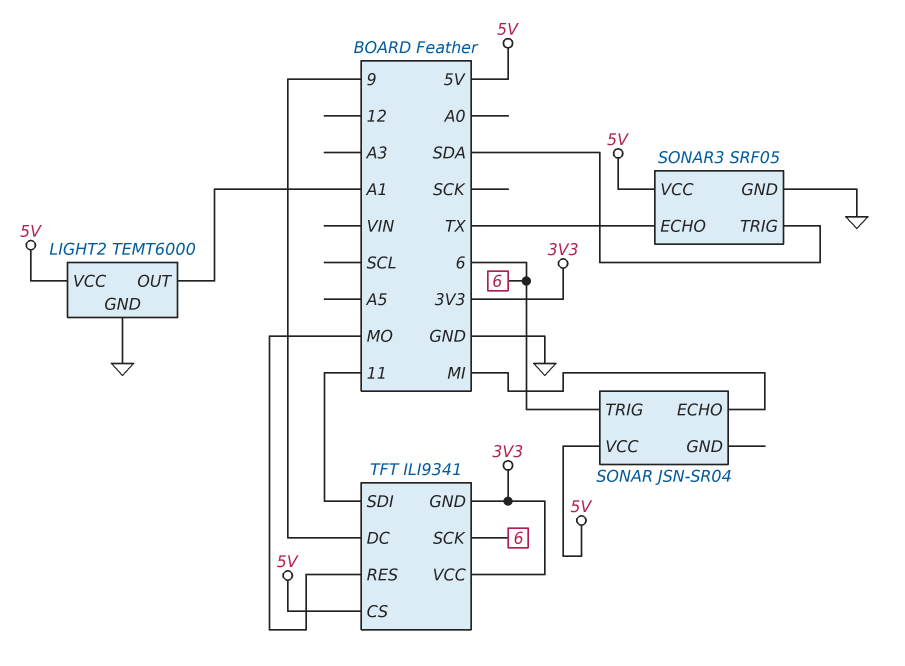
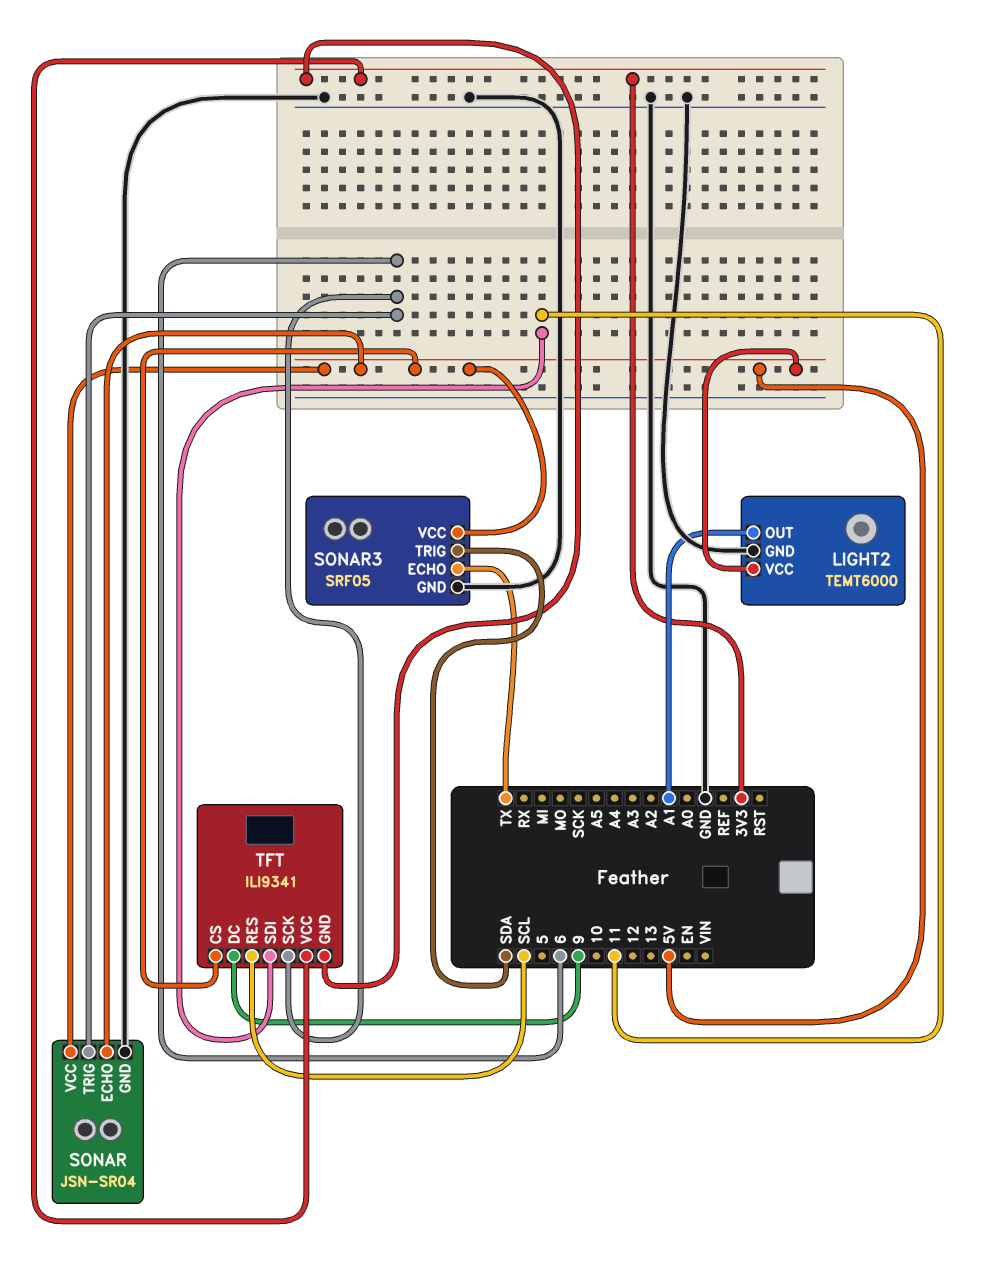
SONAR pin ECHO: MI -> 5V
SONAR pin GND: none -> GND
TFT pin RES: MO -> SCL

